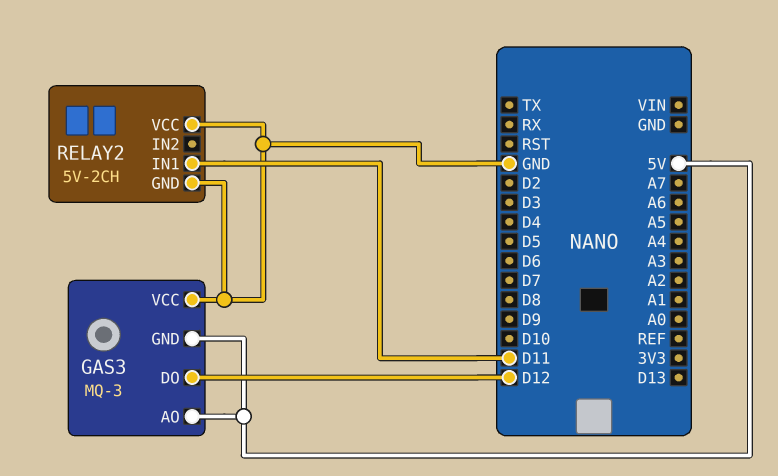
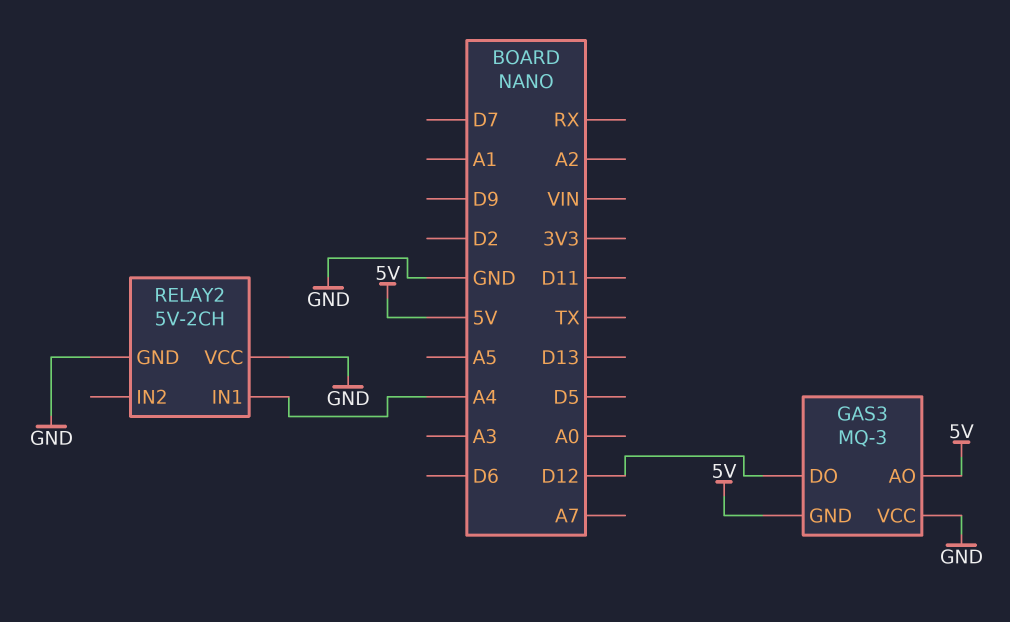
RELAY2 pin IN1: D11 -> A4

